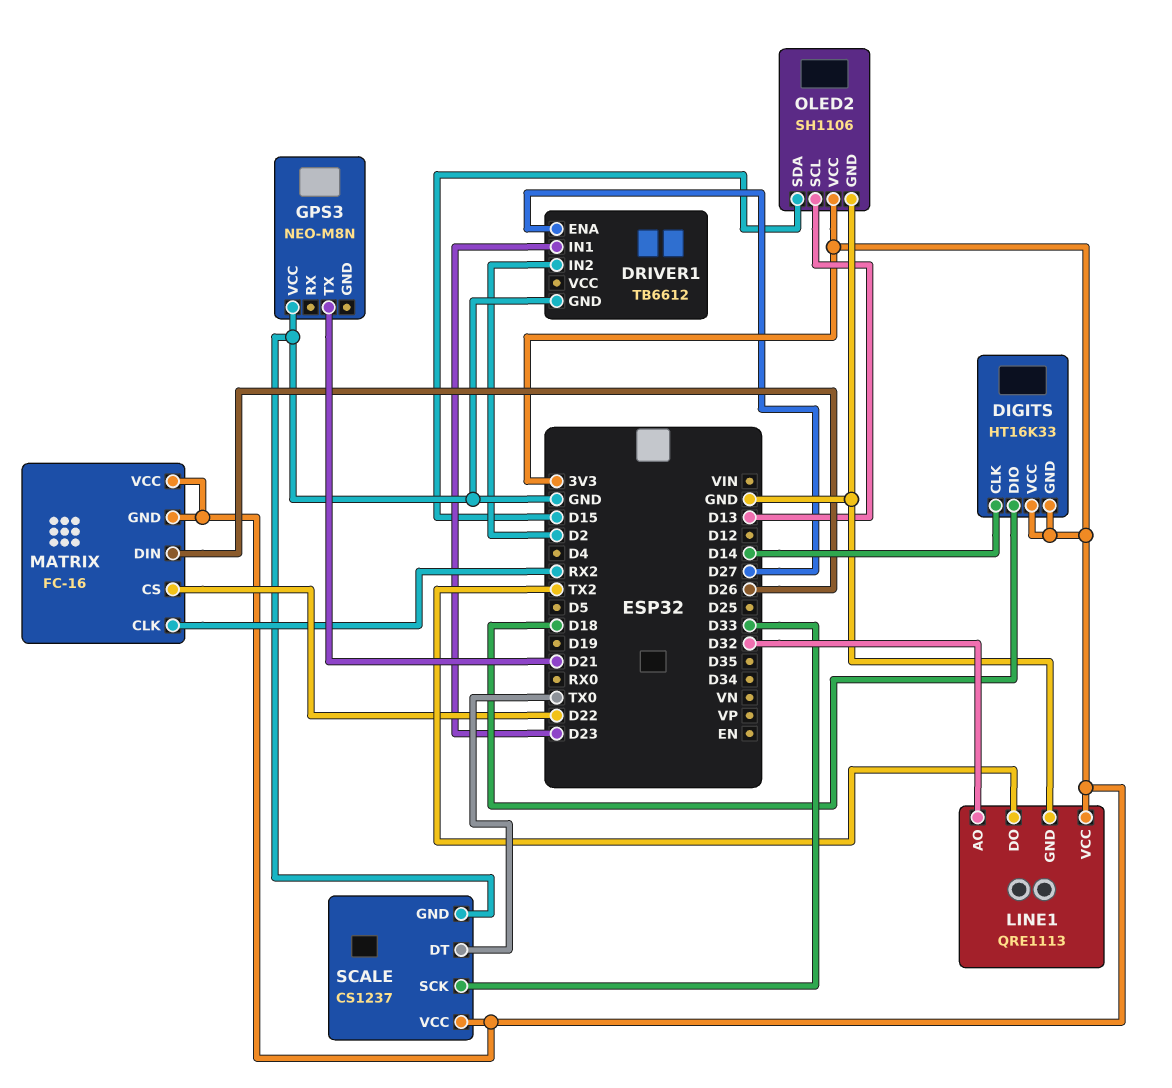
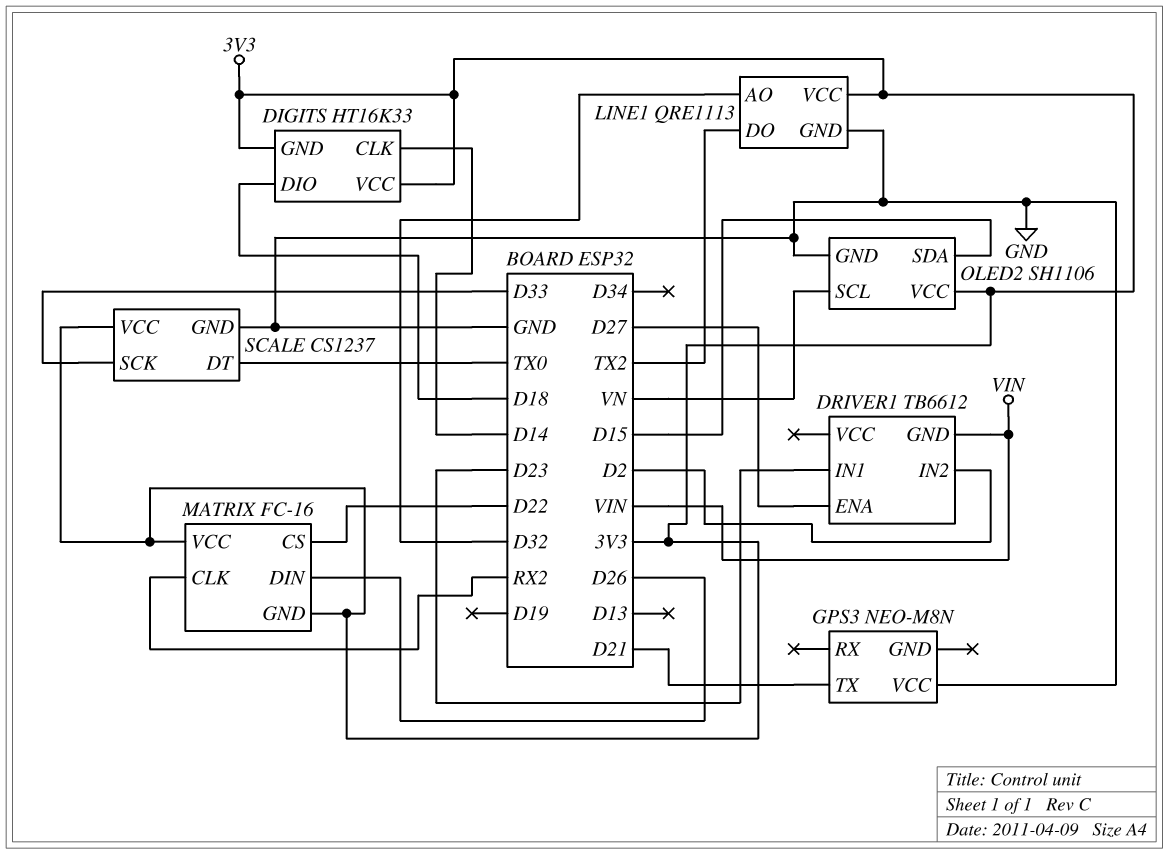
DRIVER1 pin GND: GND -> VIN
OLED2 pin SCL: D13 -> VN

